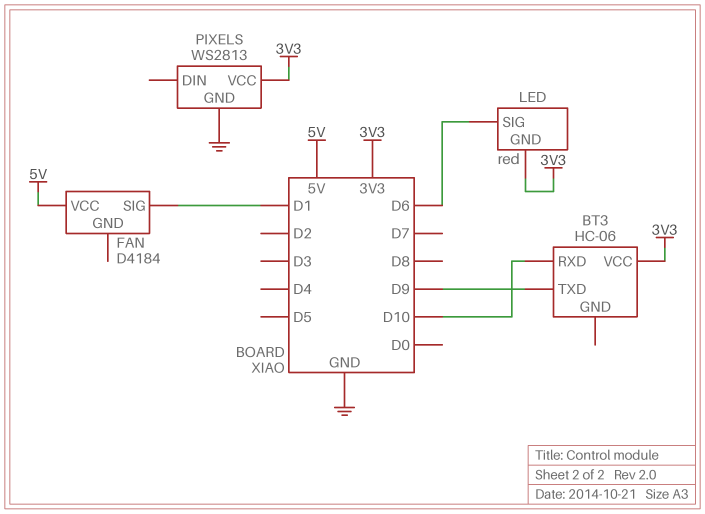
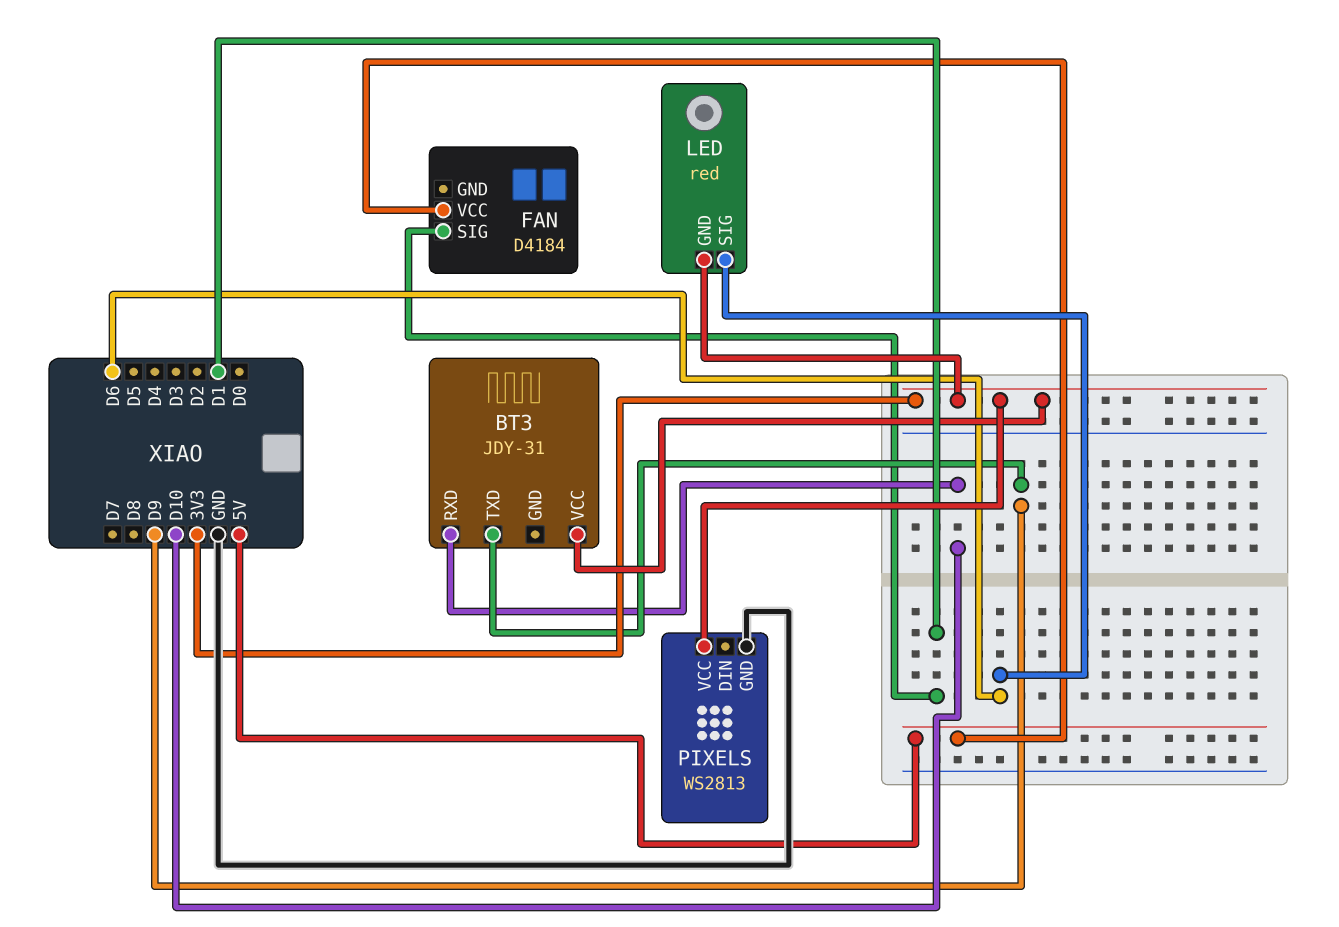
BT3: HC-06 -> JDY-31

